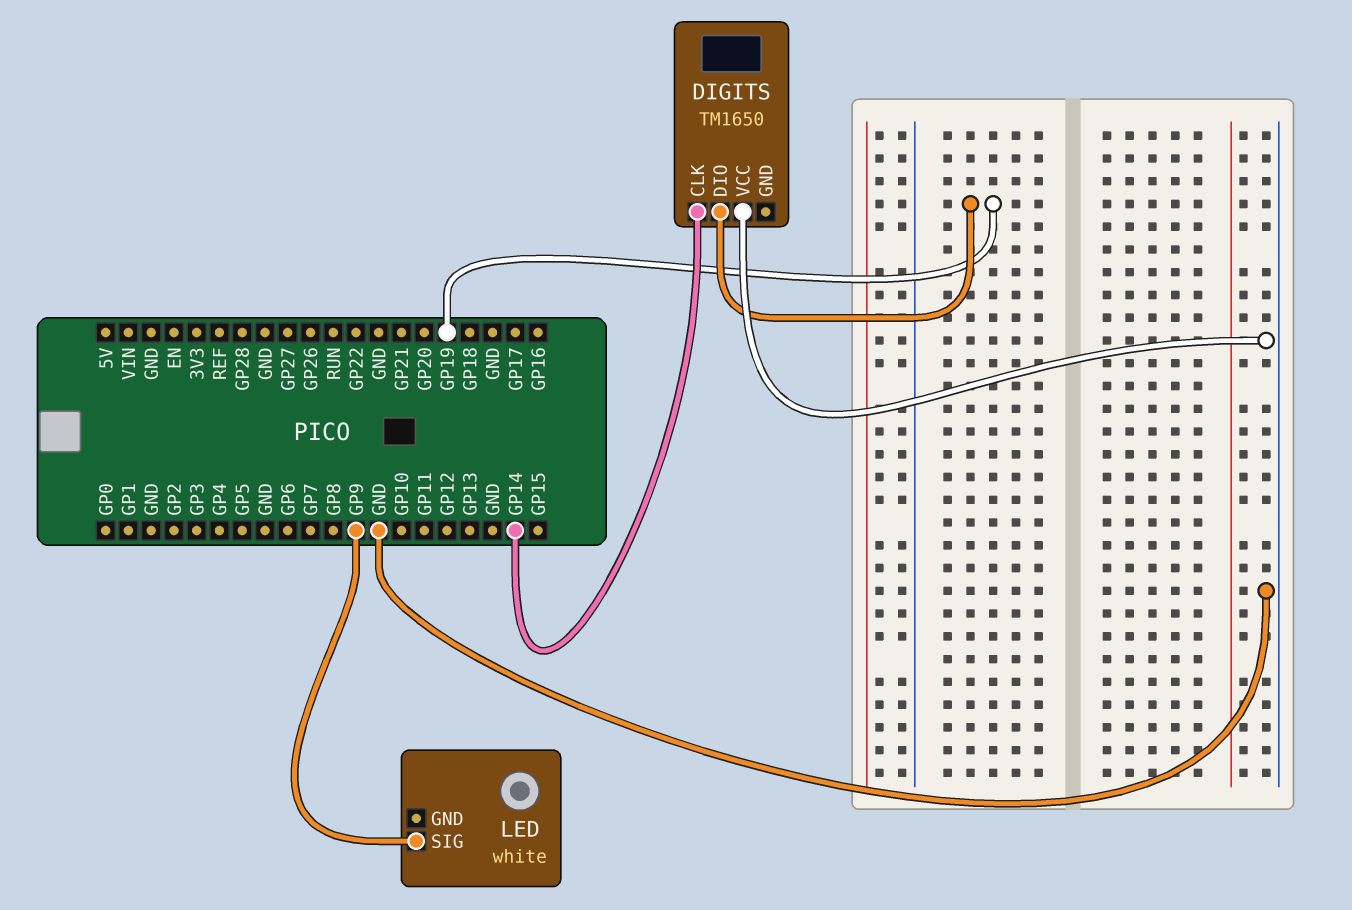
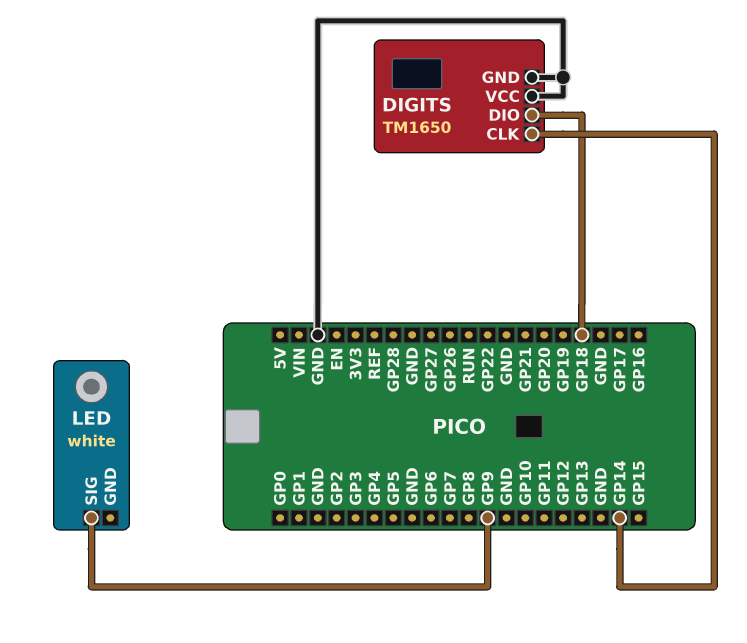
DIGITS pin DIO: GP19 -> GP18
DIGITS pin GND: none -> GND

